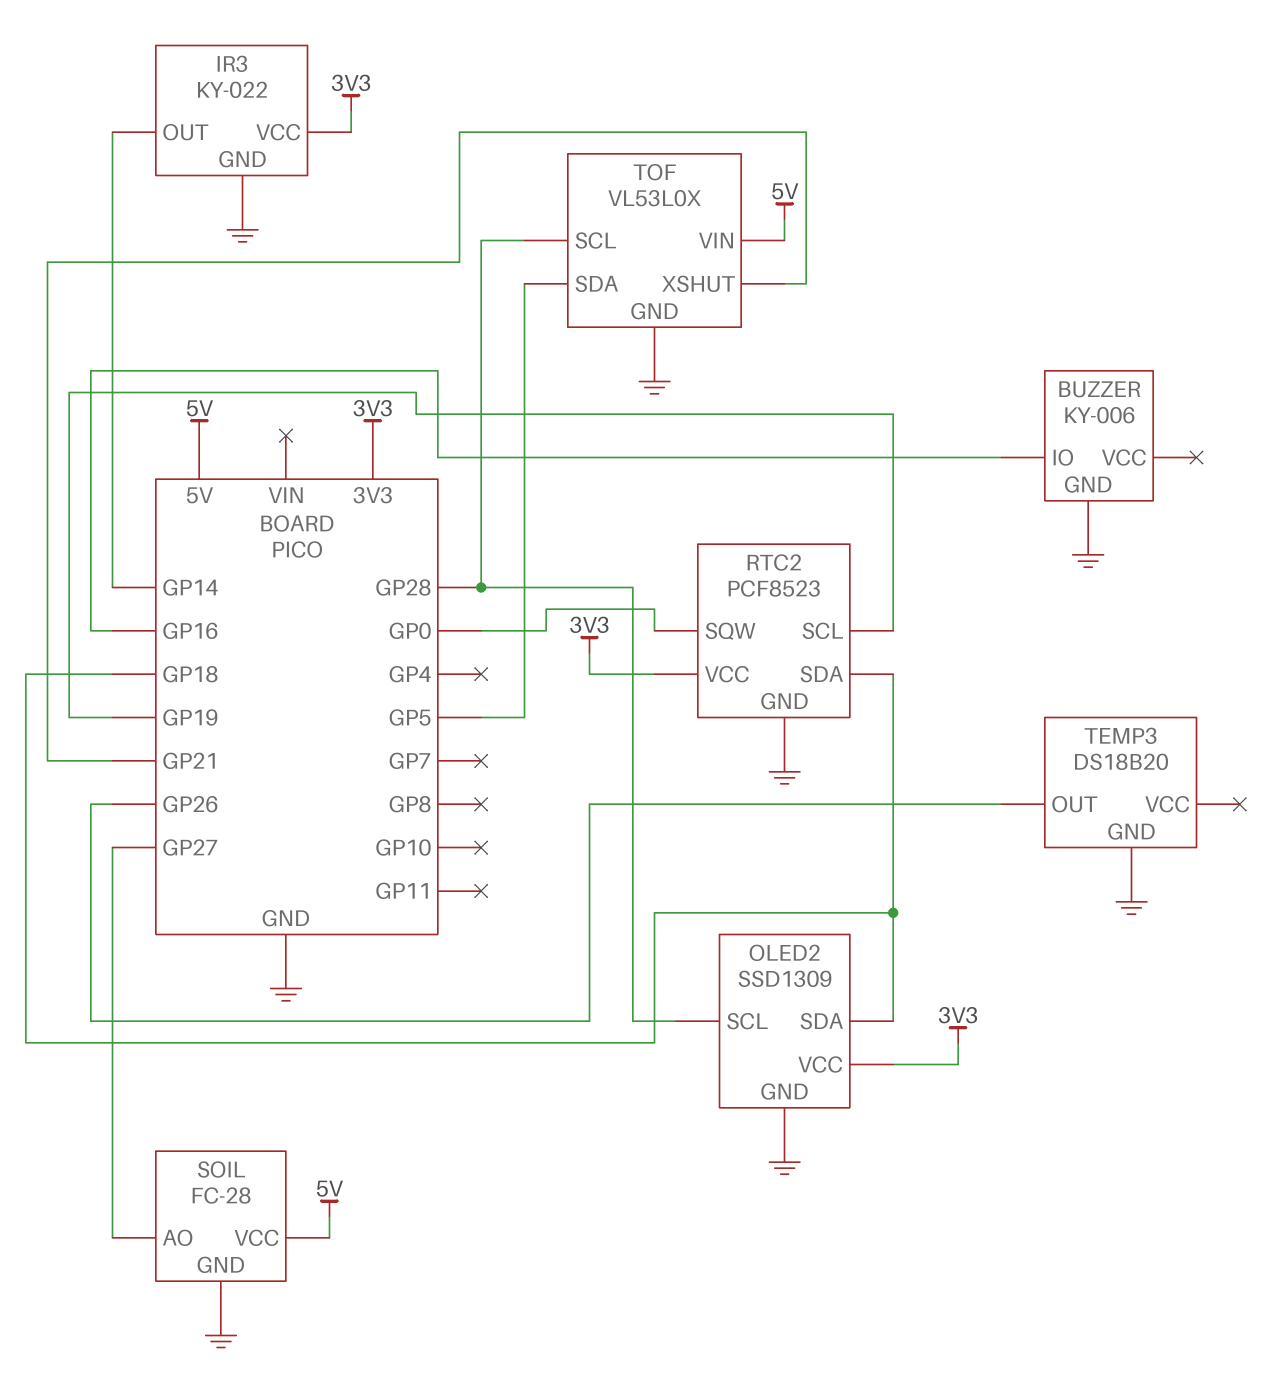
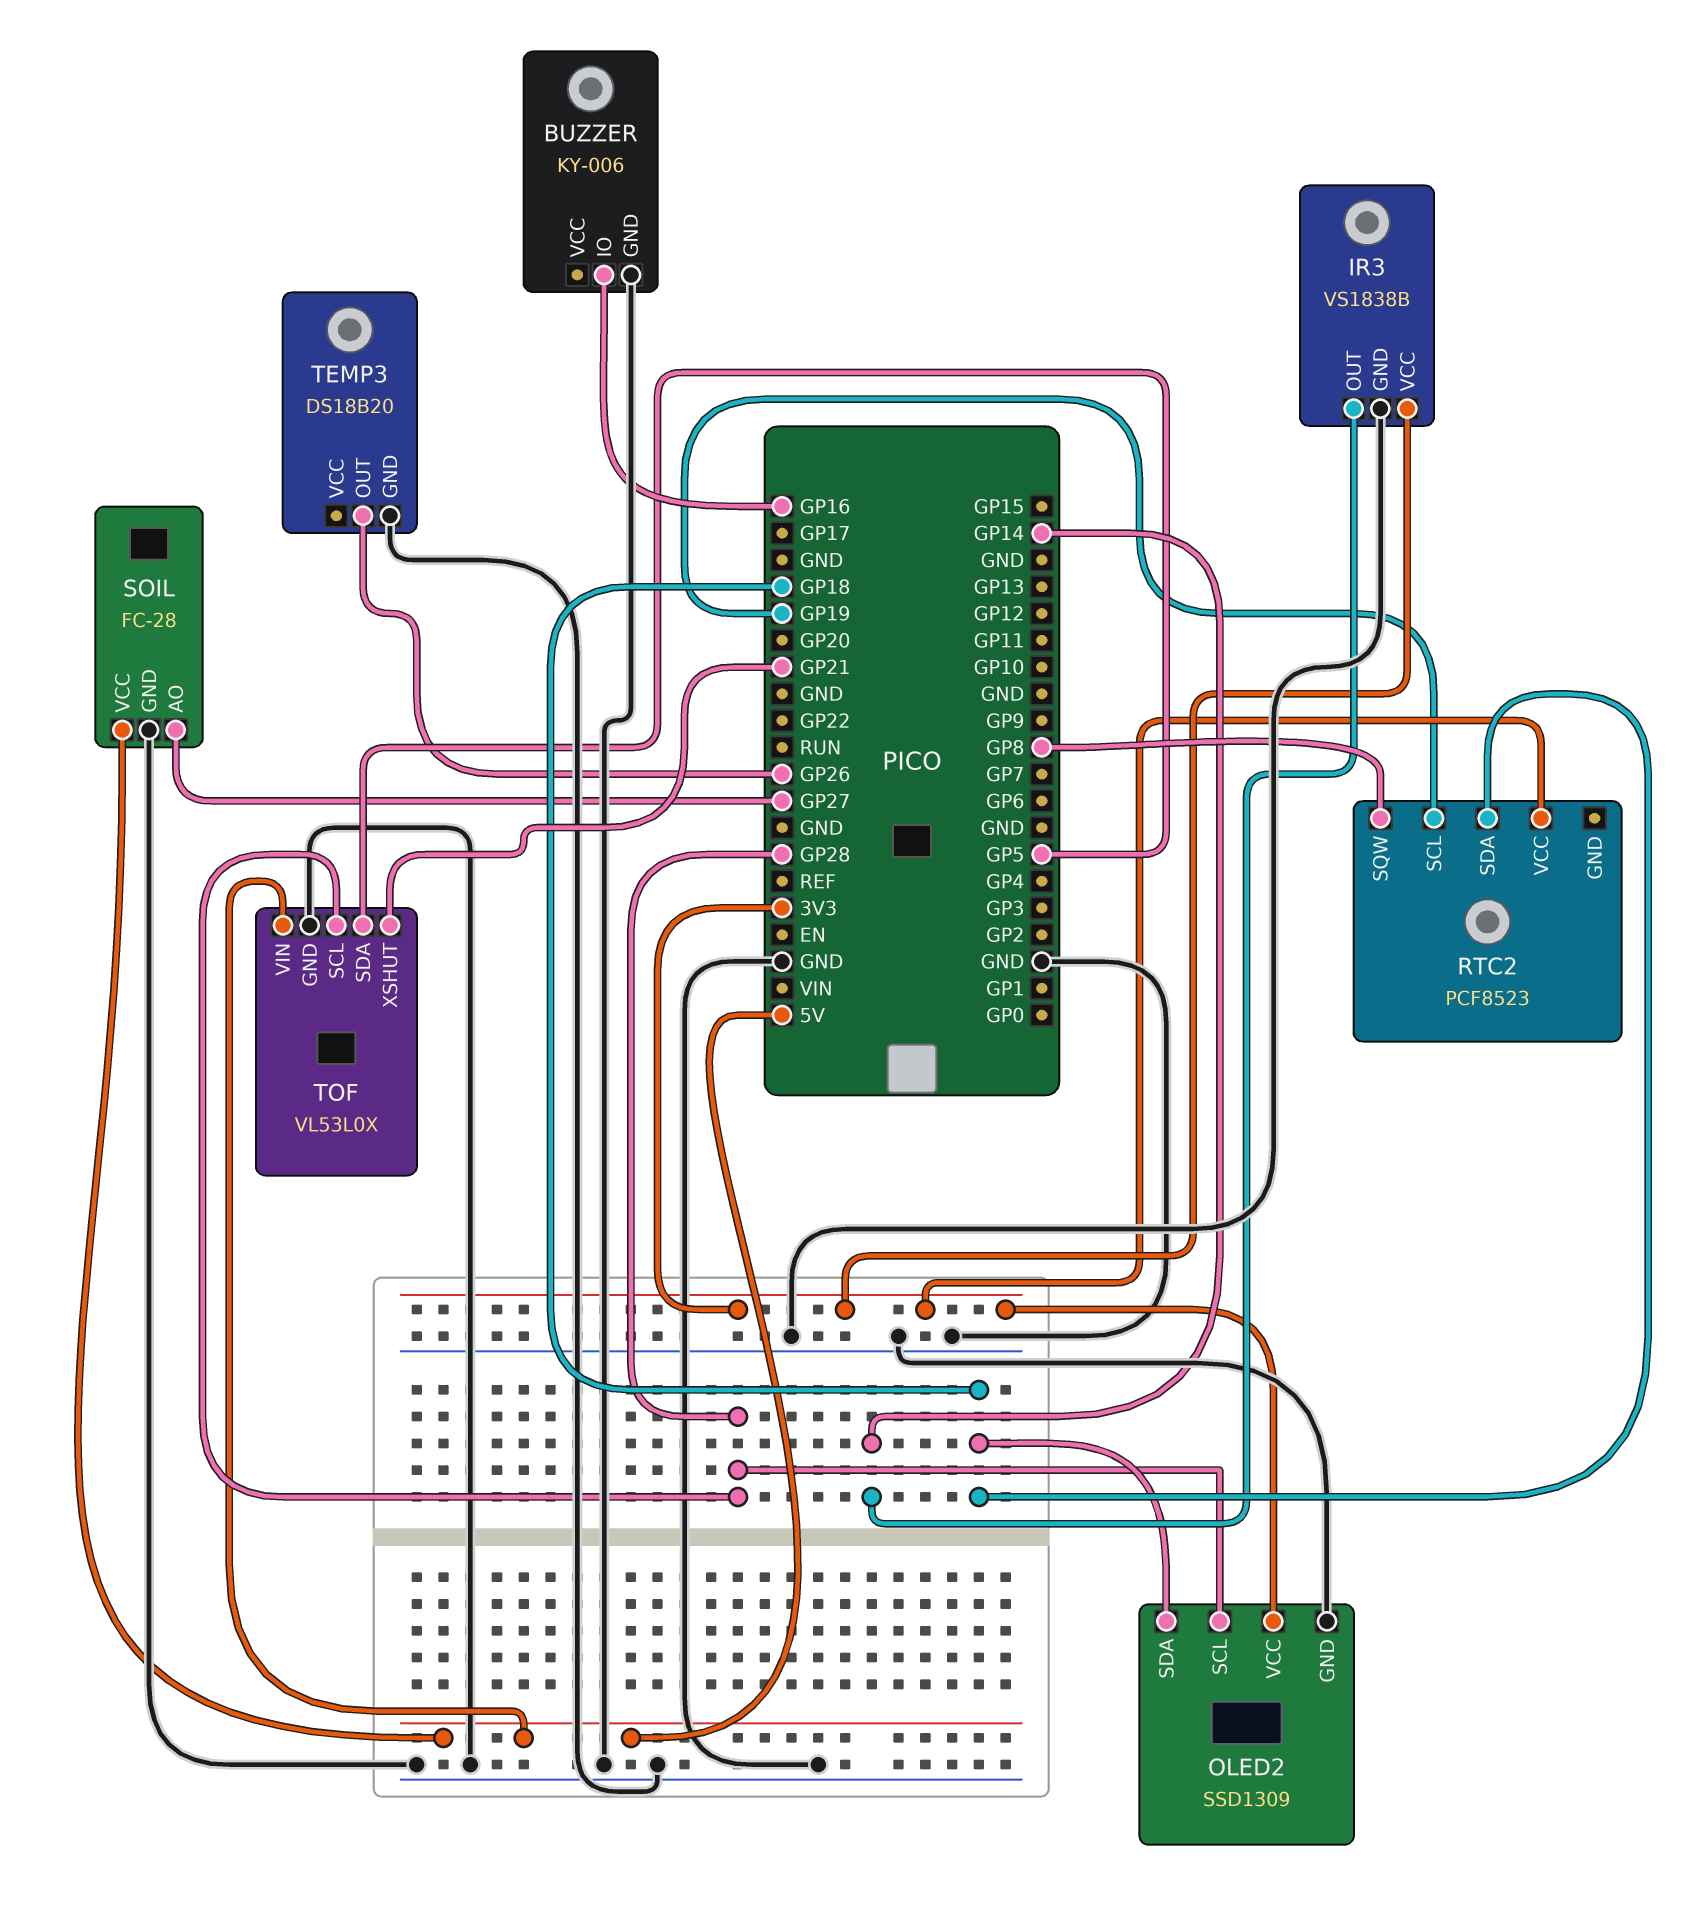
IR3: KY-022 -> VS1838B
RTC2 pin GND: GND -> none
RTC2 pin SQW: GP0 -> GP8

